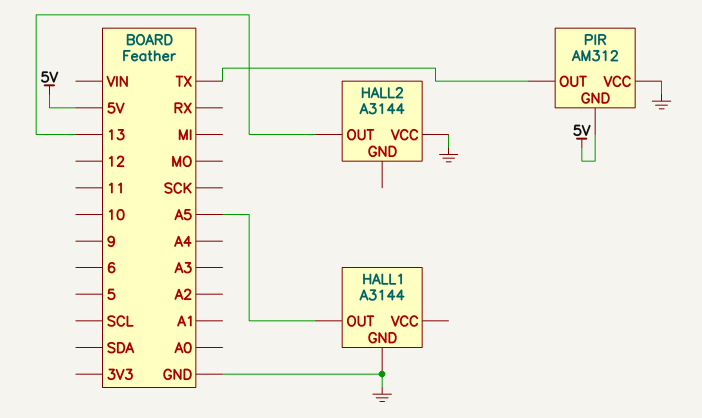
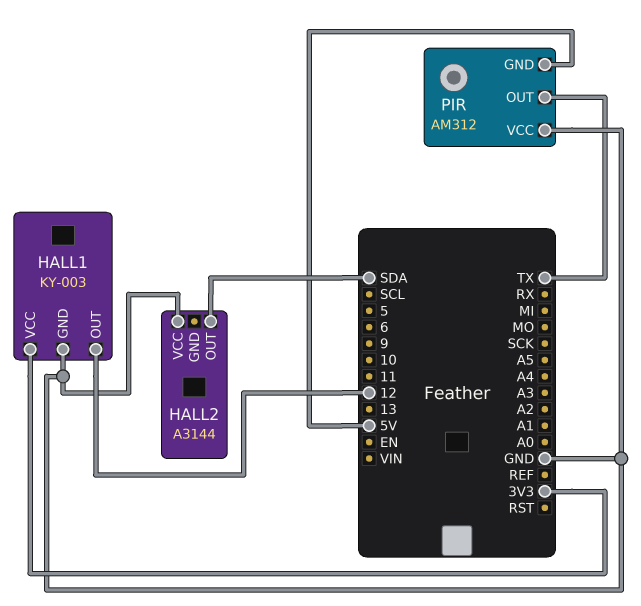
HALL1: A3144 -> KY-003
HALL1 pin OUT: A5 -> 12
HALL1 pin VCC: none -> 3V3
HALL2 pin OUT: 13 -> SDA

